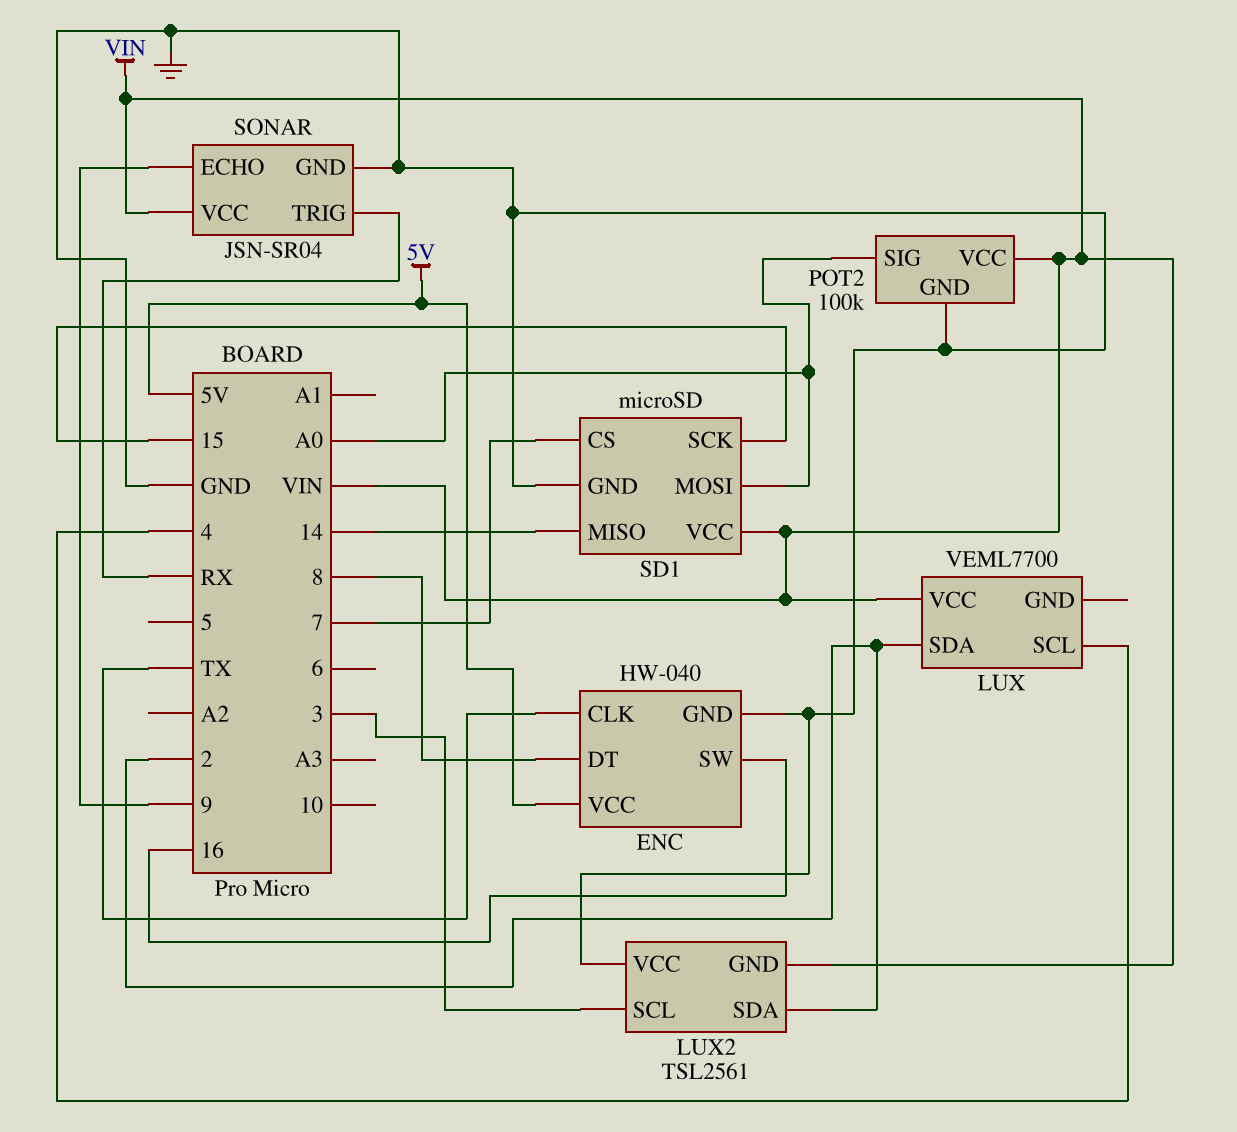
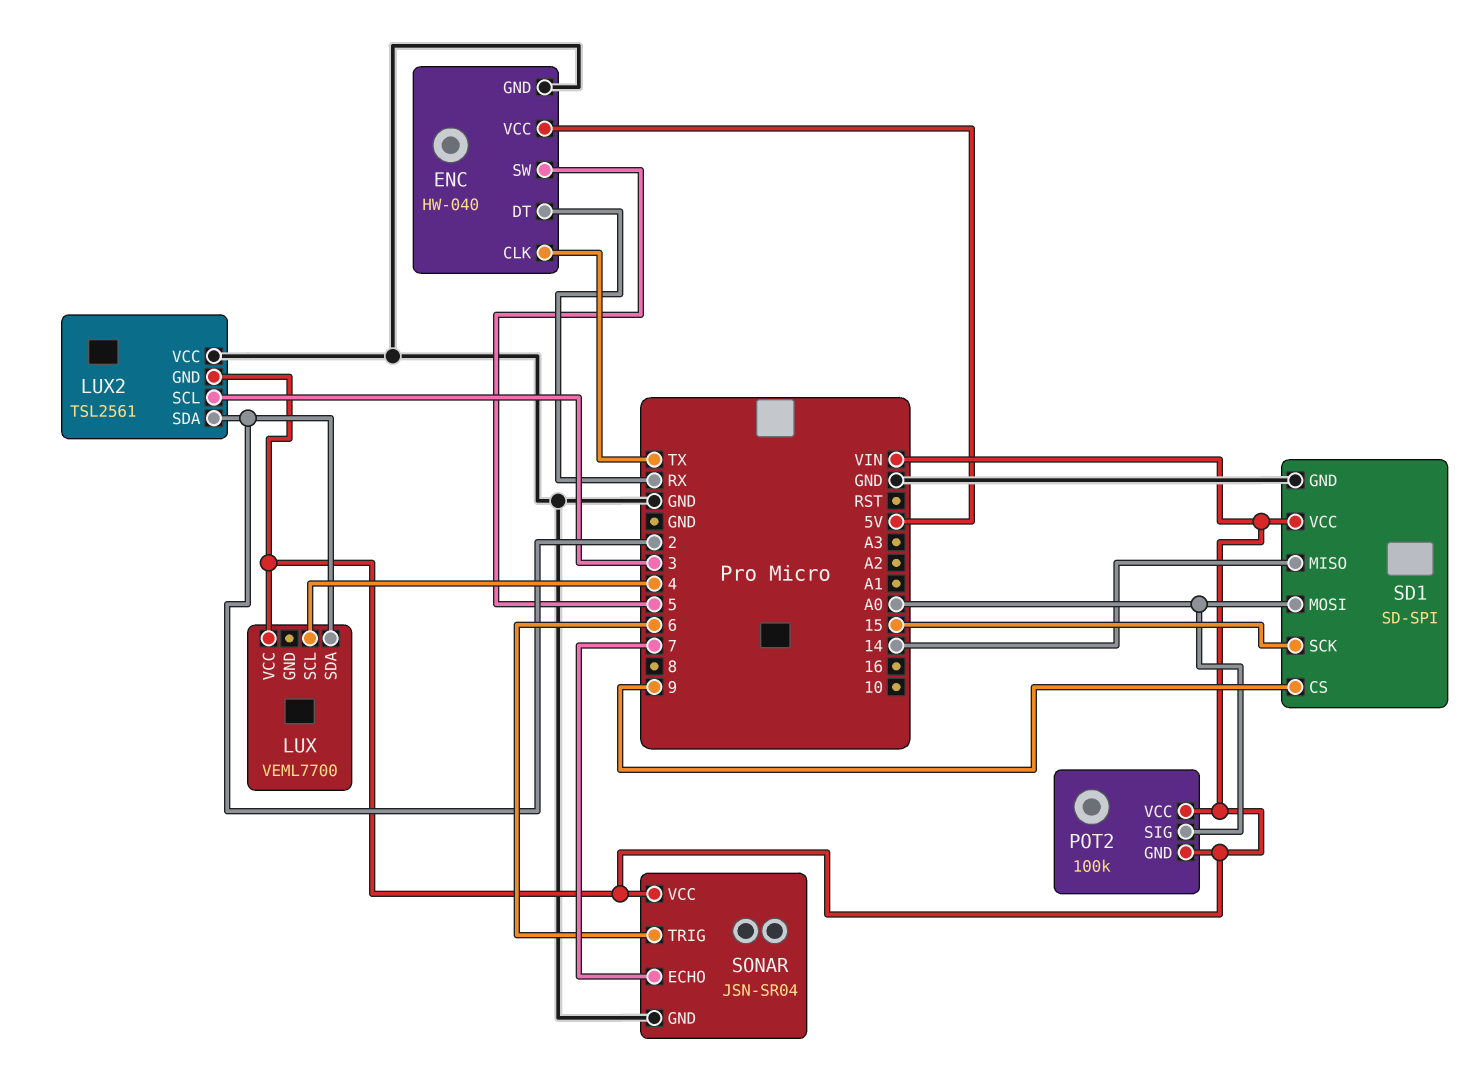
ENC pin DT: 8 -> RX
ENC pin SW: 16 -> 5
POT2 pin GND: GND -> VIN
SD1: microSD -> SD-SPI
SD1 pin CS: 7 -> 9
SONAR pin ECHO: 9 -> 7
SONAR pin TRIG: RX -> 6

